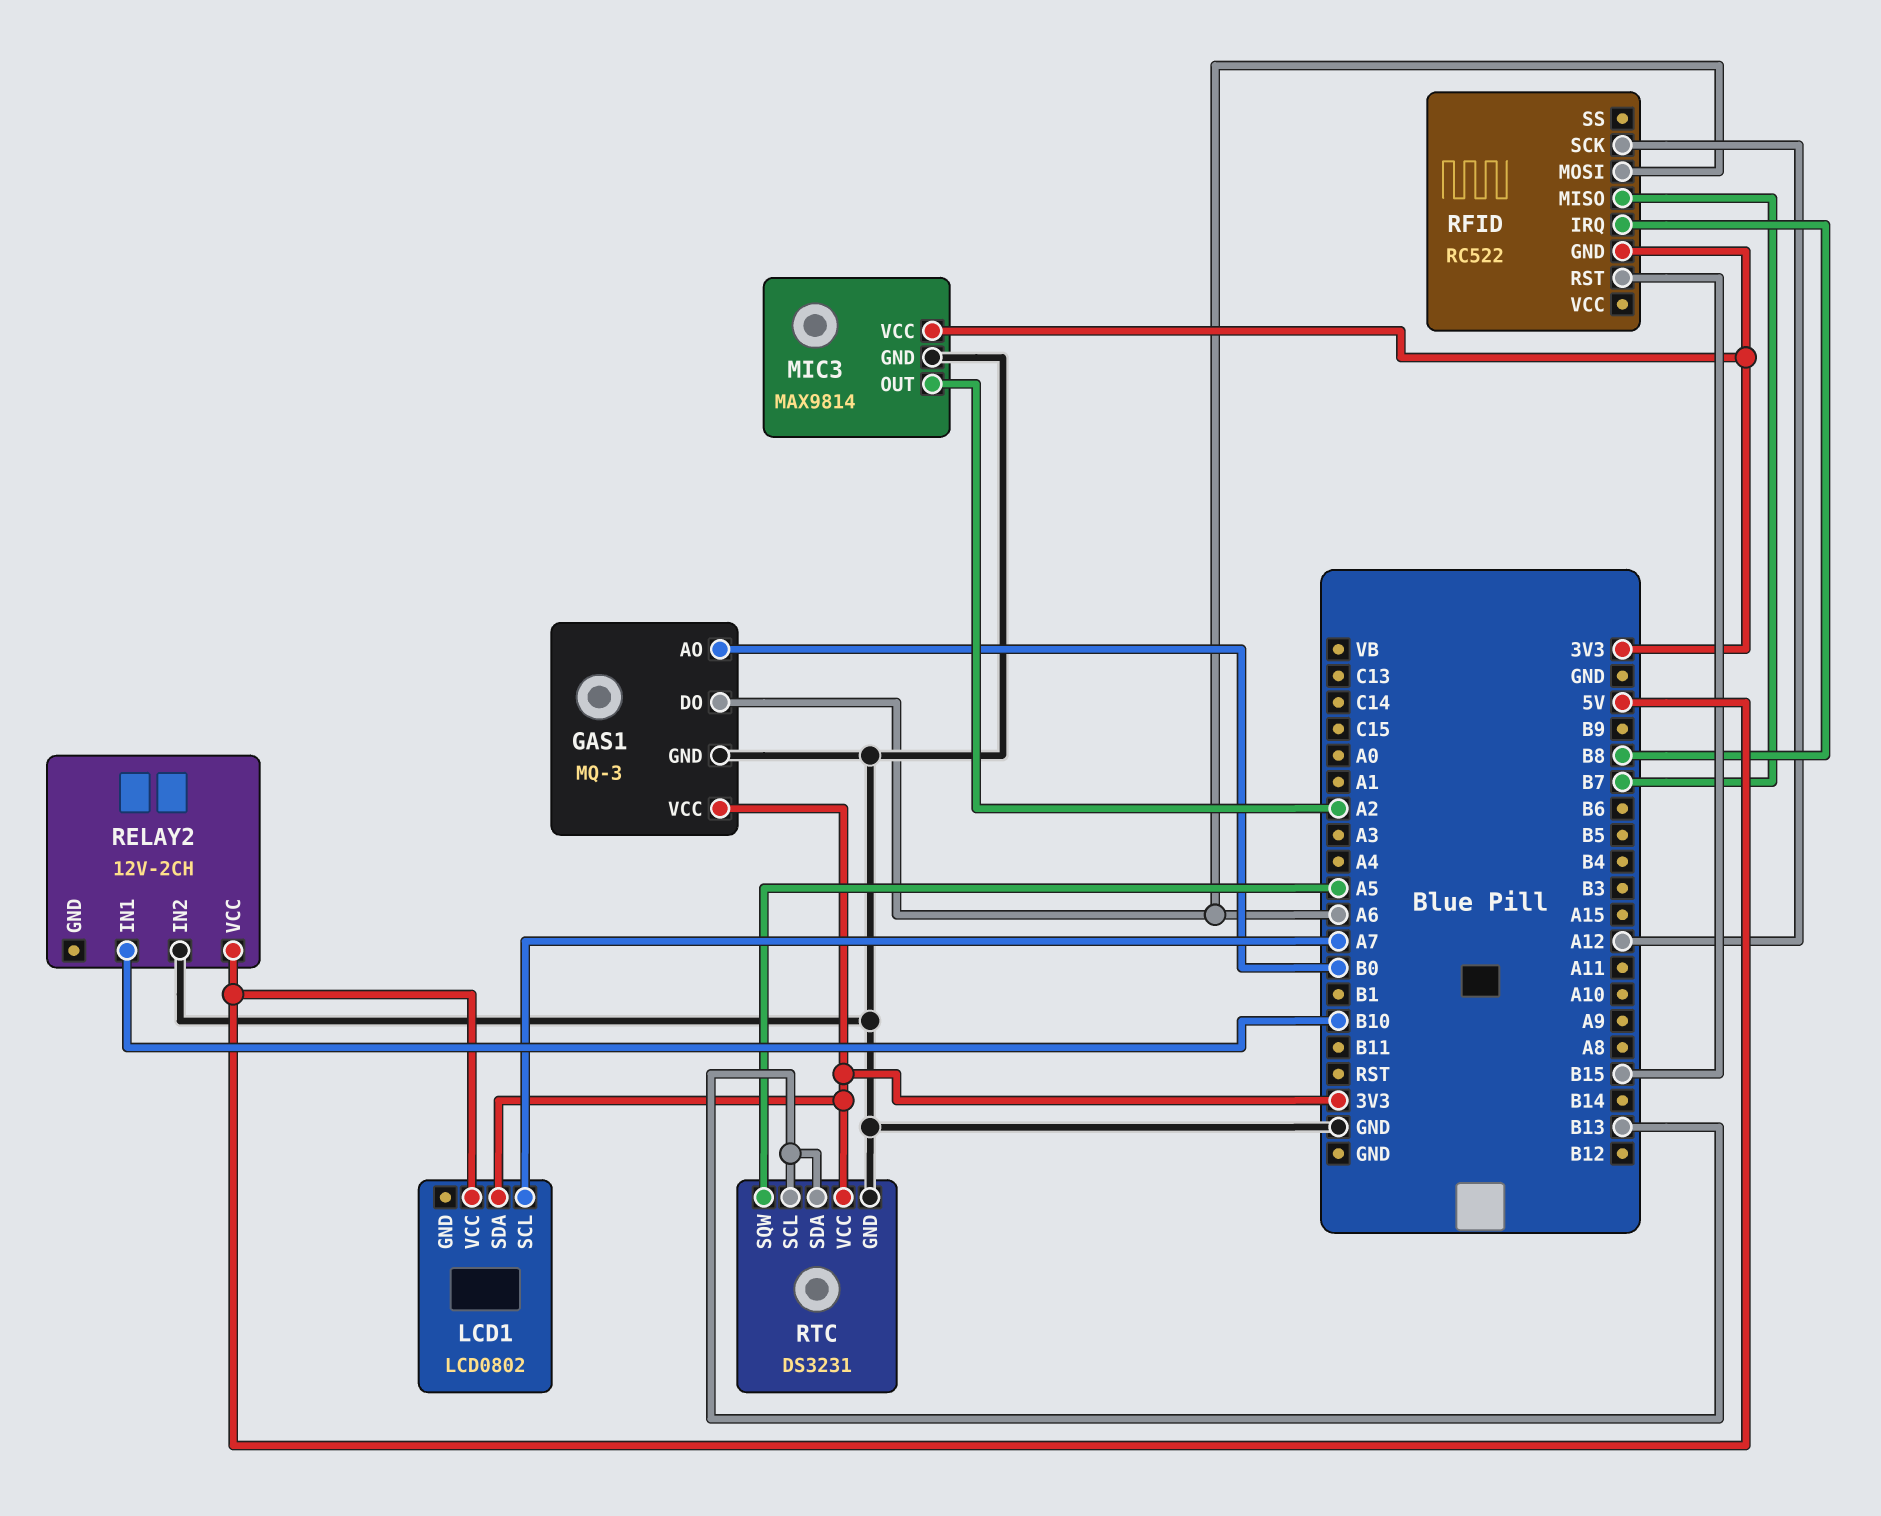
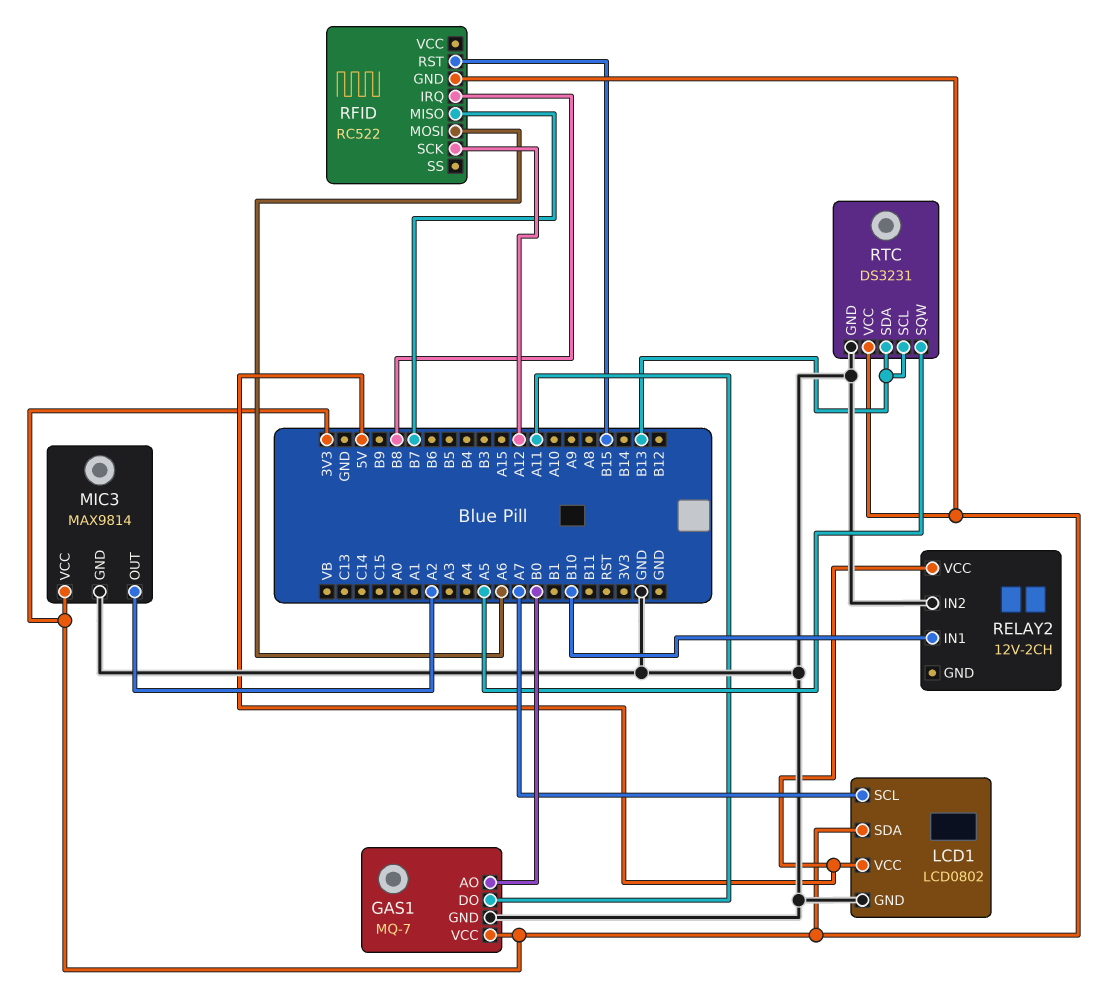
GAS1: MQ-3 -> MQ-7
GAS1 pin DO: A6 -> A11
LCD1 pin GND: none -> GND

